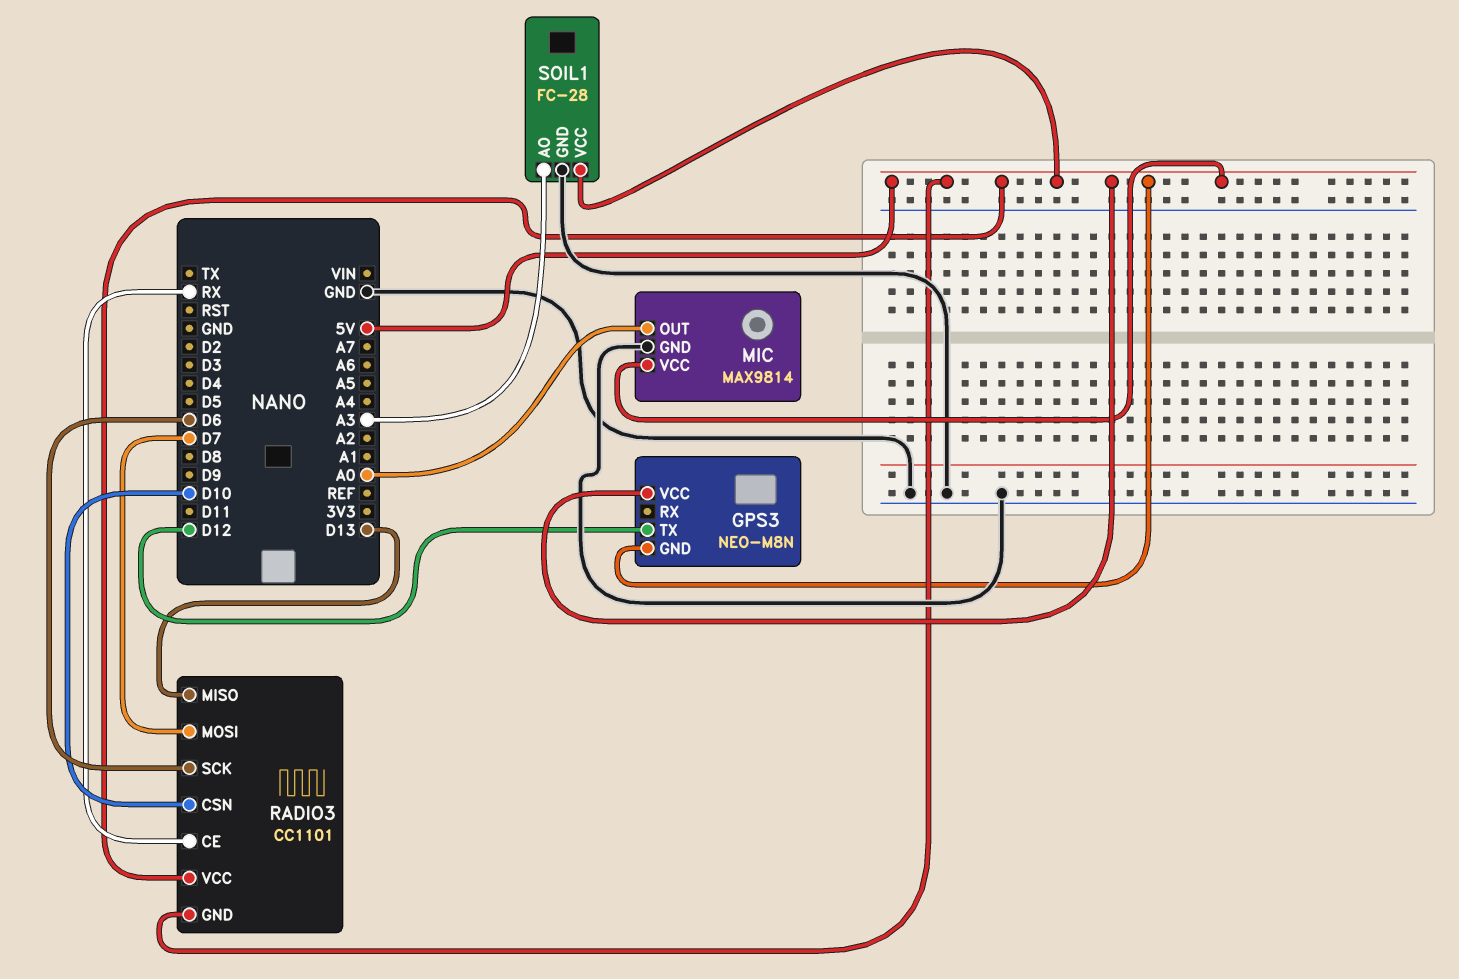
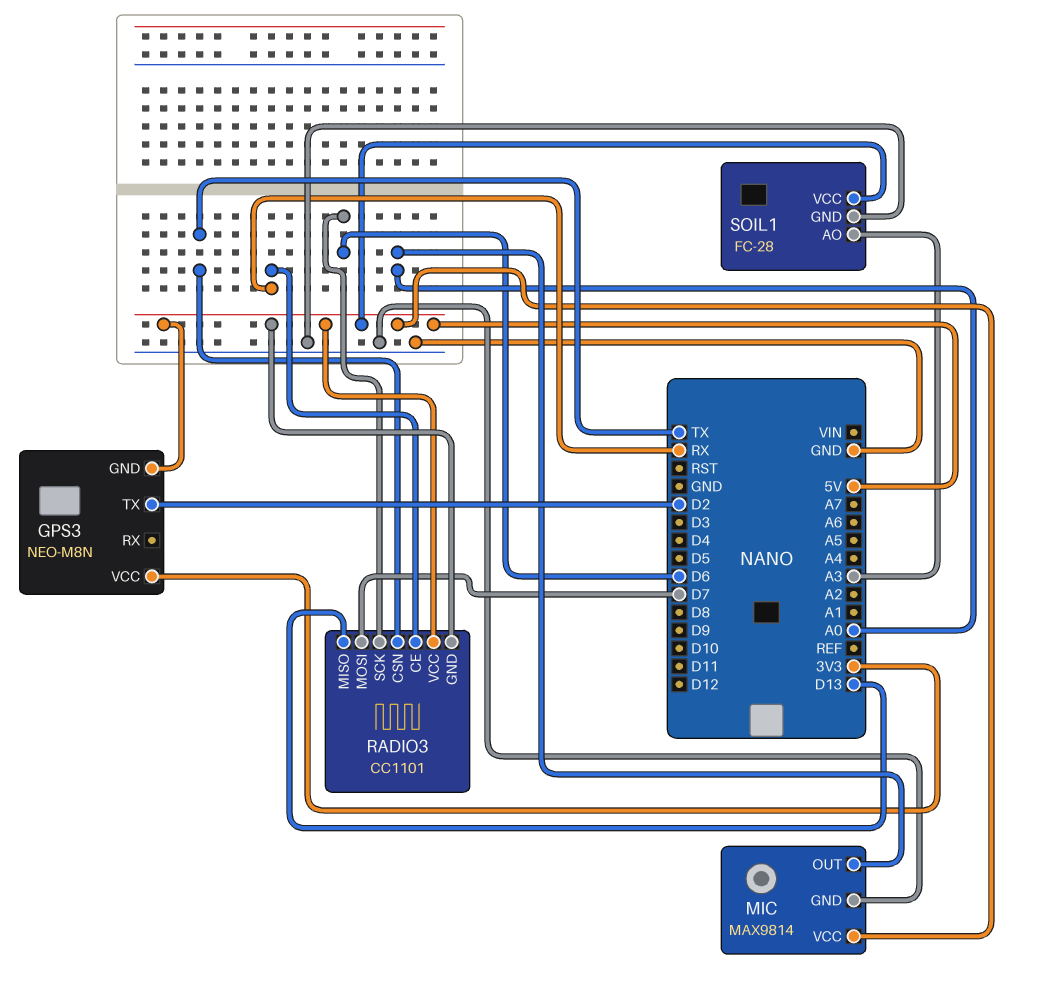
GPS3 pin TX: D12 -> D2
GPS3 pin VCC: 5V -> 3V3
RADIO3 pin CSN: D10 -> TX

